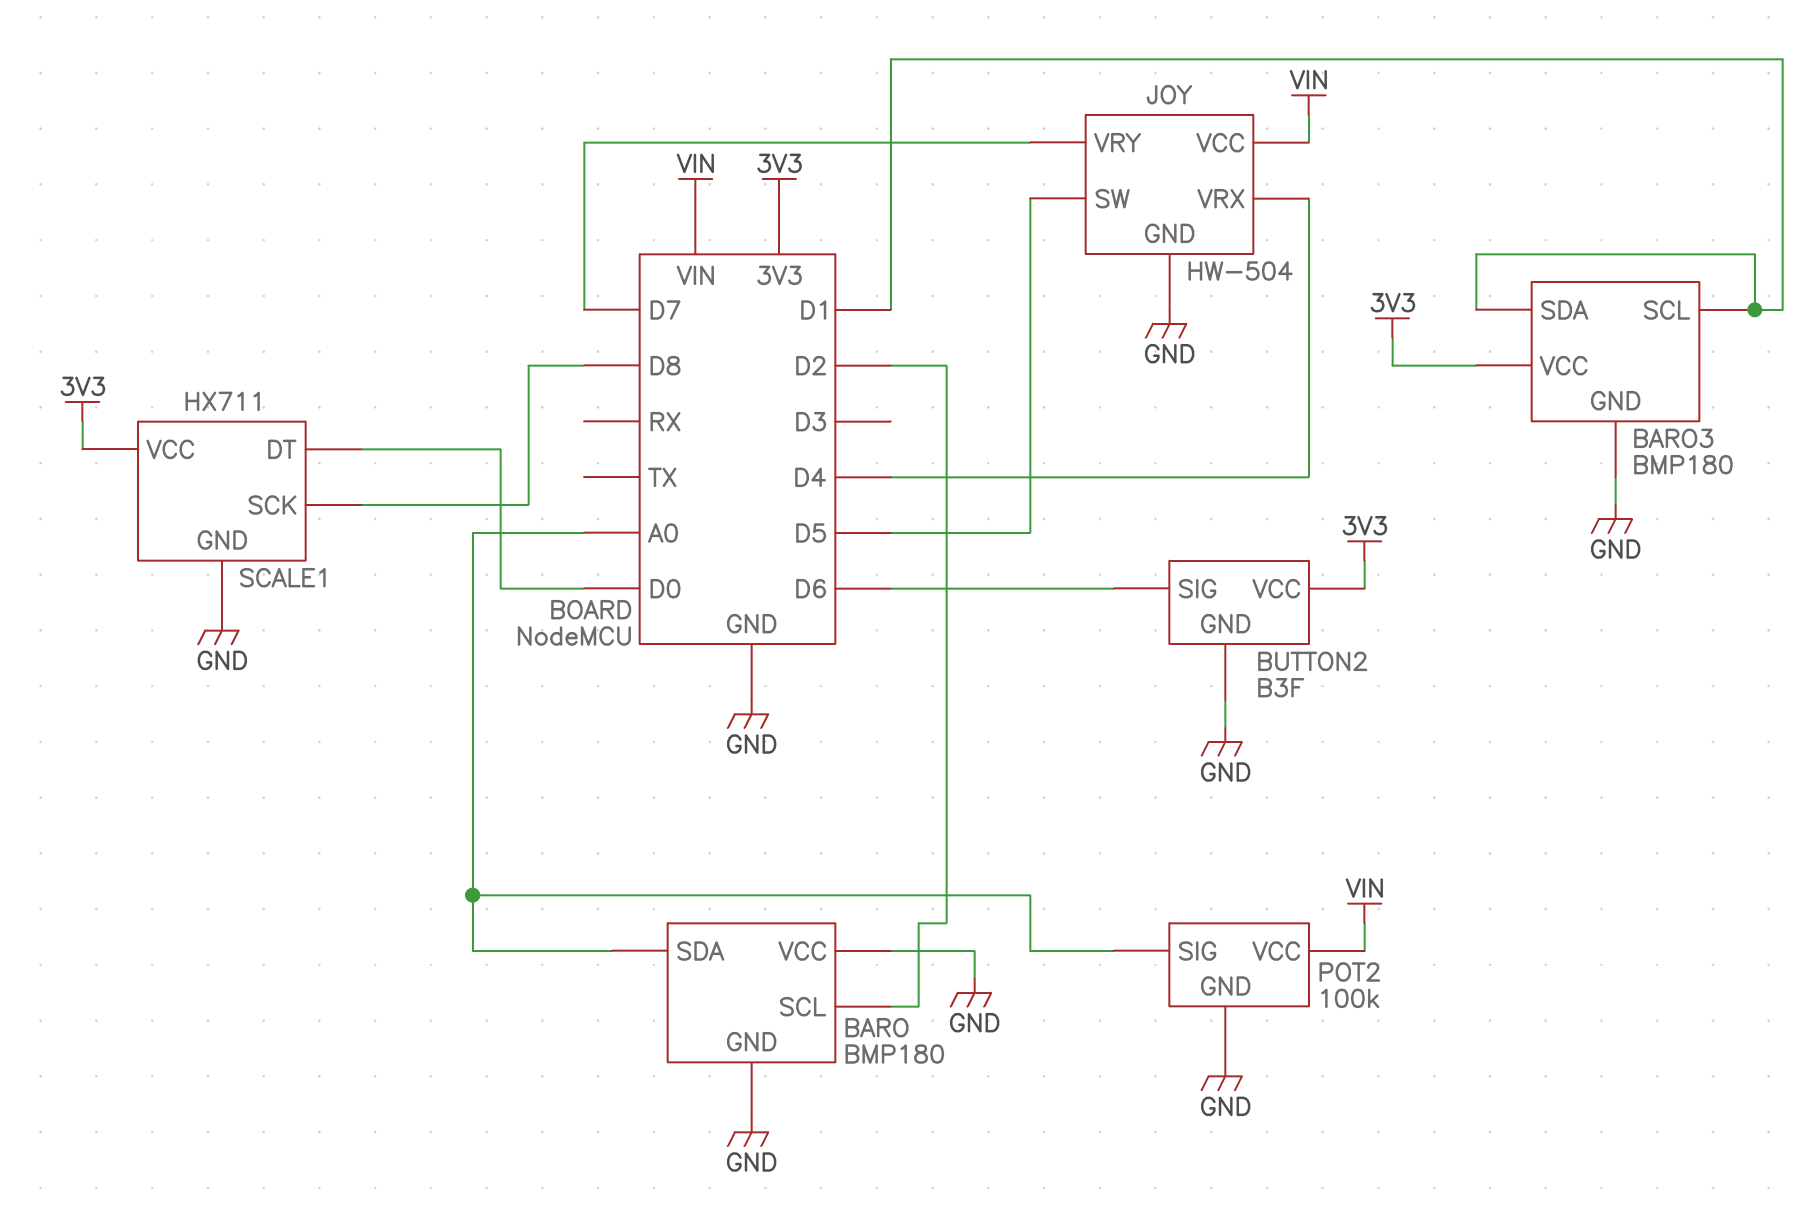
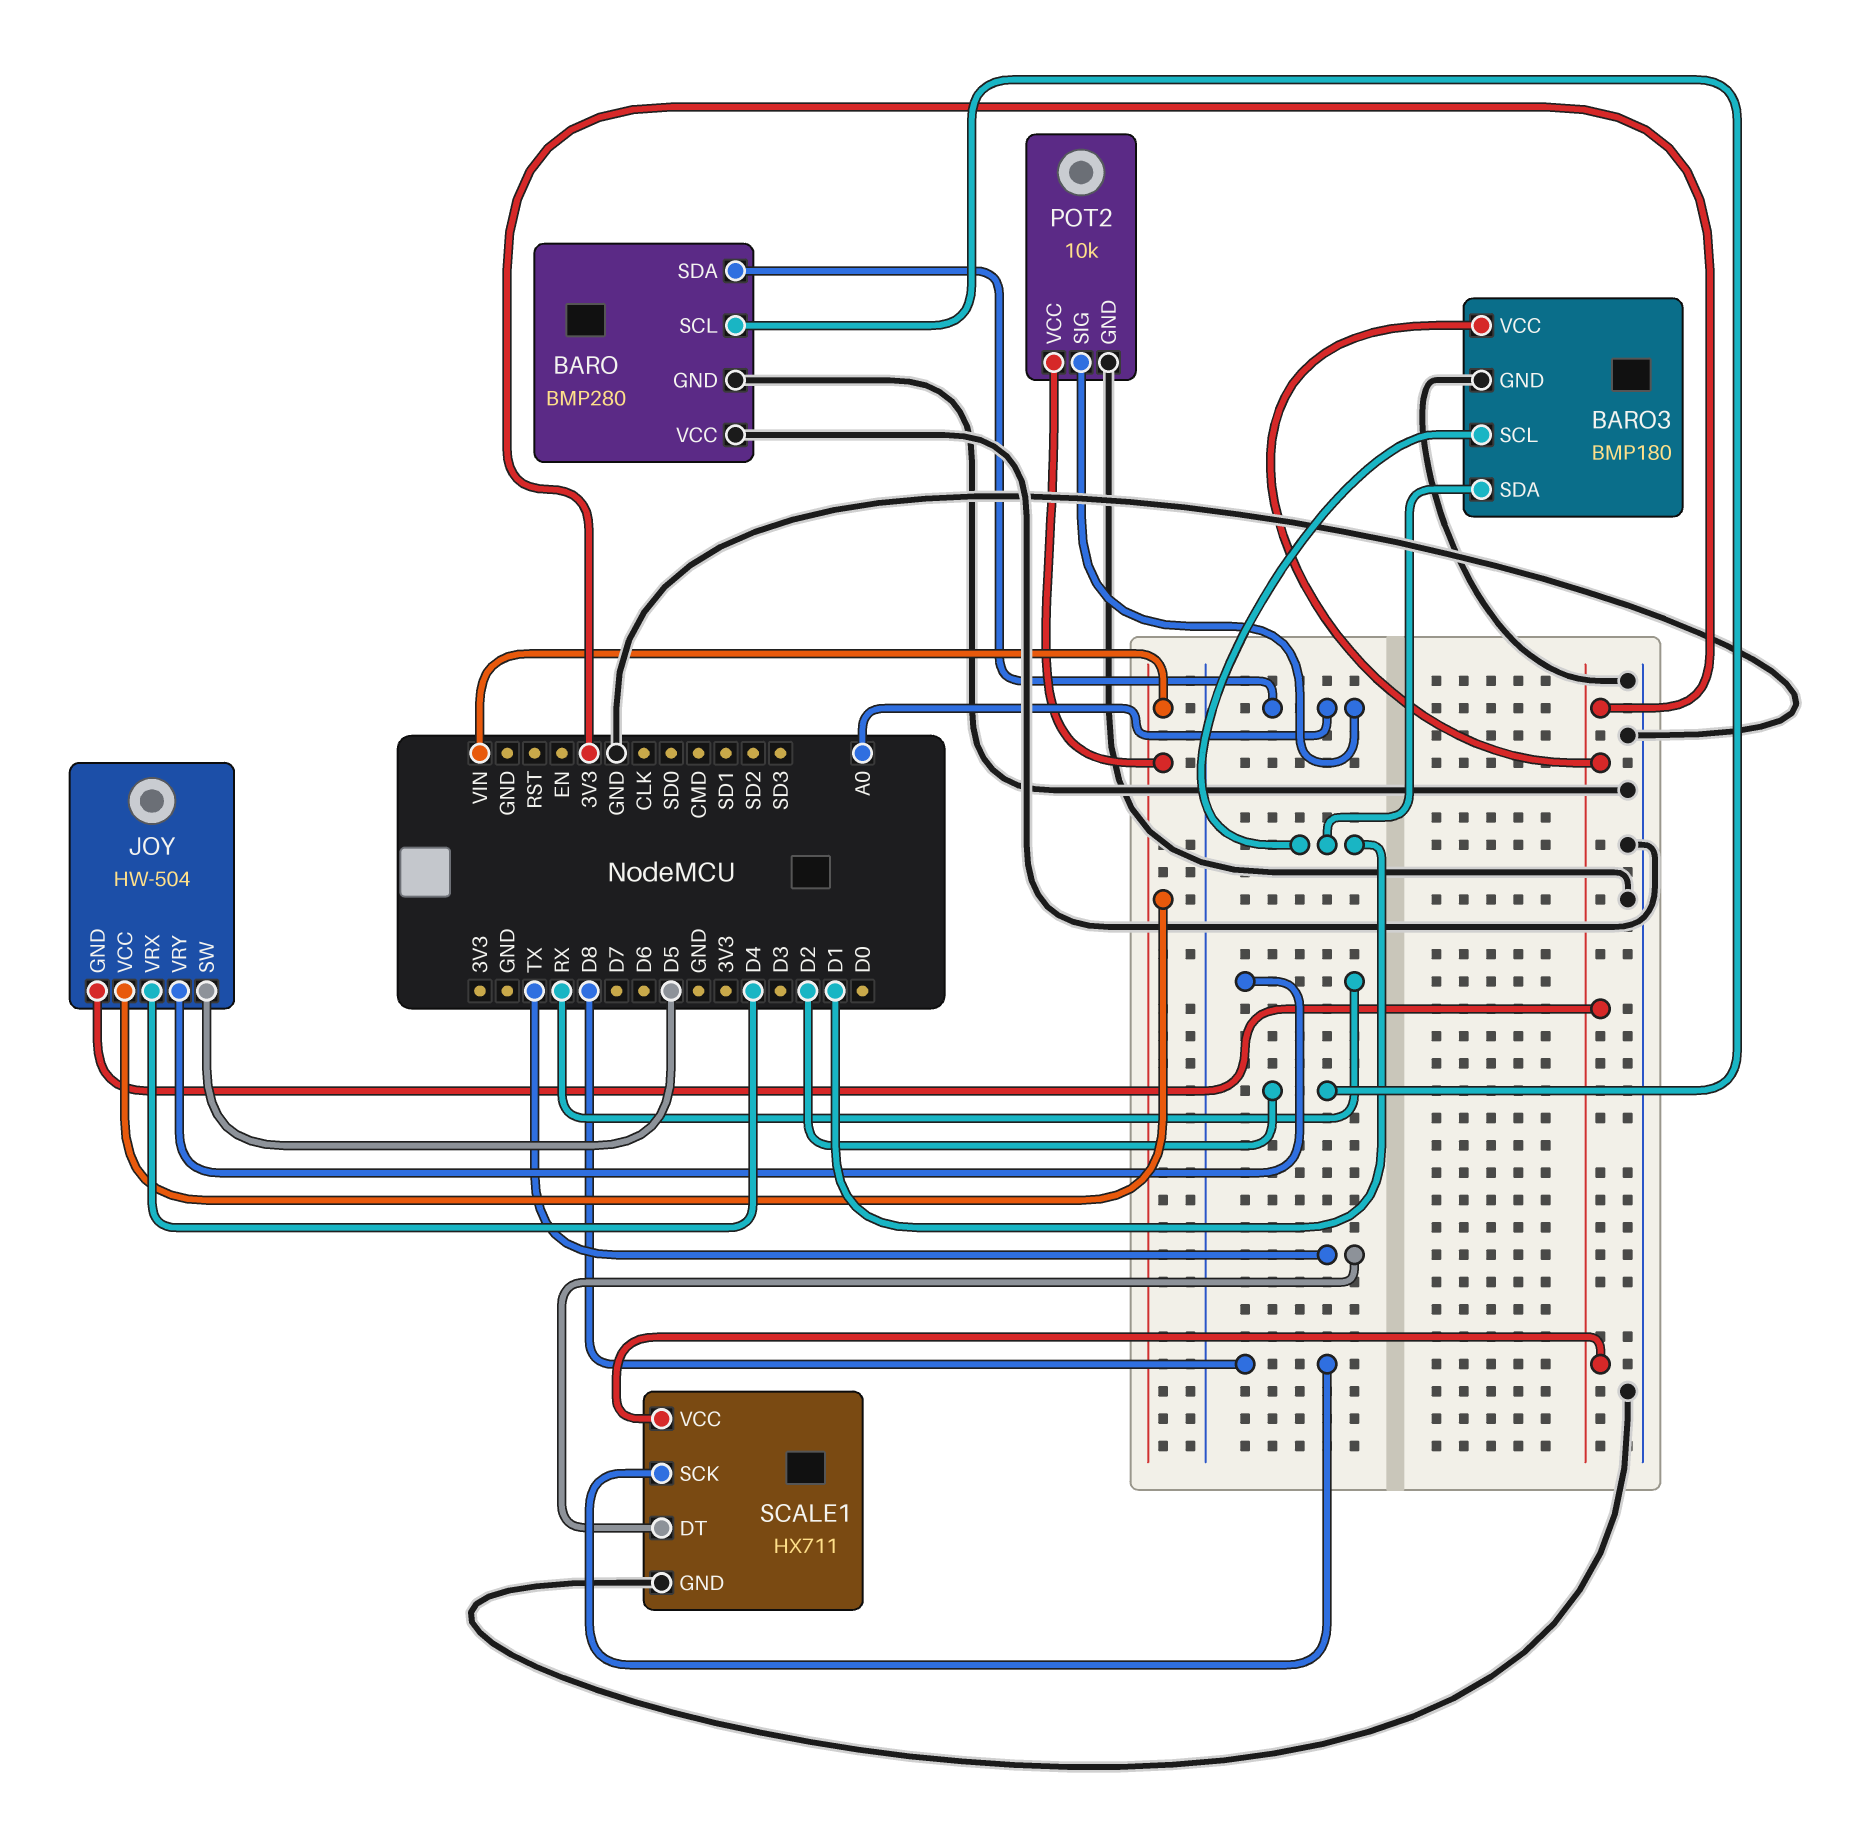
BARO: BMP180 -> BMP280
BUTTON2: B3F -> none
BUTTON2 pin GND: GND -> none
BUTTON2 pin SIG: D6 -> none
BUTTON2 pin VCC: 3V3 -> none
JOY pin GND: GND -> 3V3
JOY pin VRY: D7 -> RX
POT2: 100k -> 10k
SCALE1 pin DT: D0 -> TX

